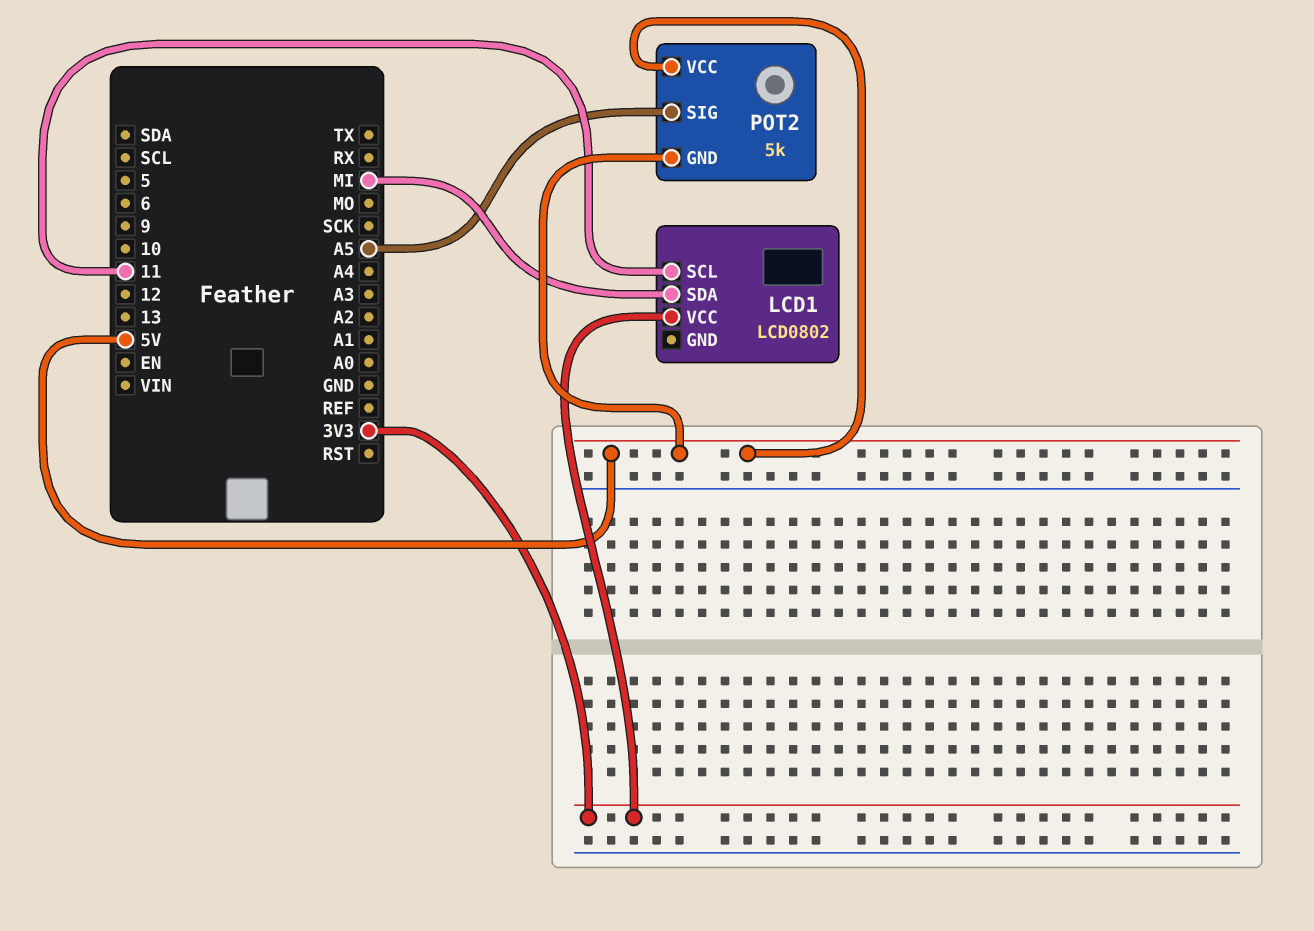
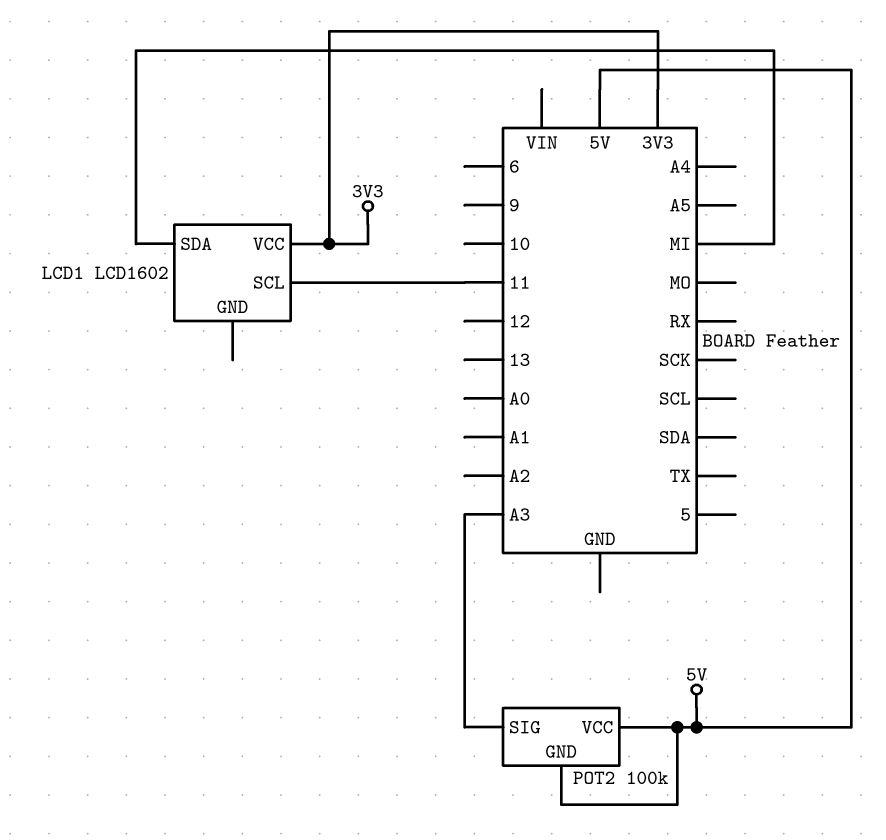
LCD1: LCD0802 -> LCD1602
POT2: 5k -> 100k
POT2 pin SIG: A5 -> A3

